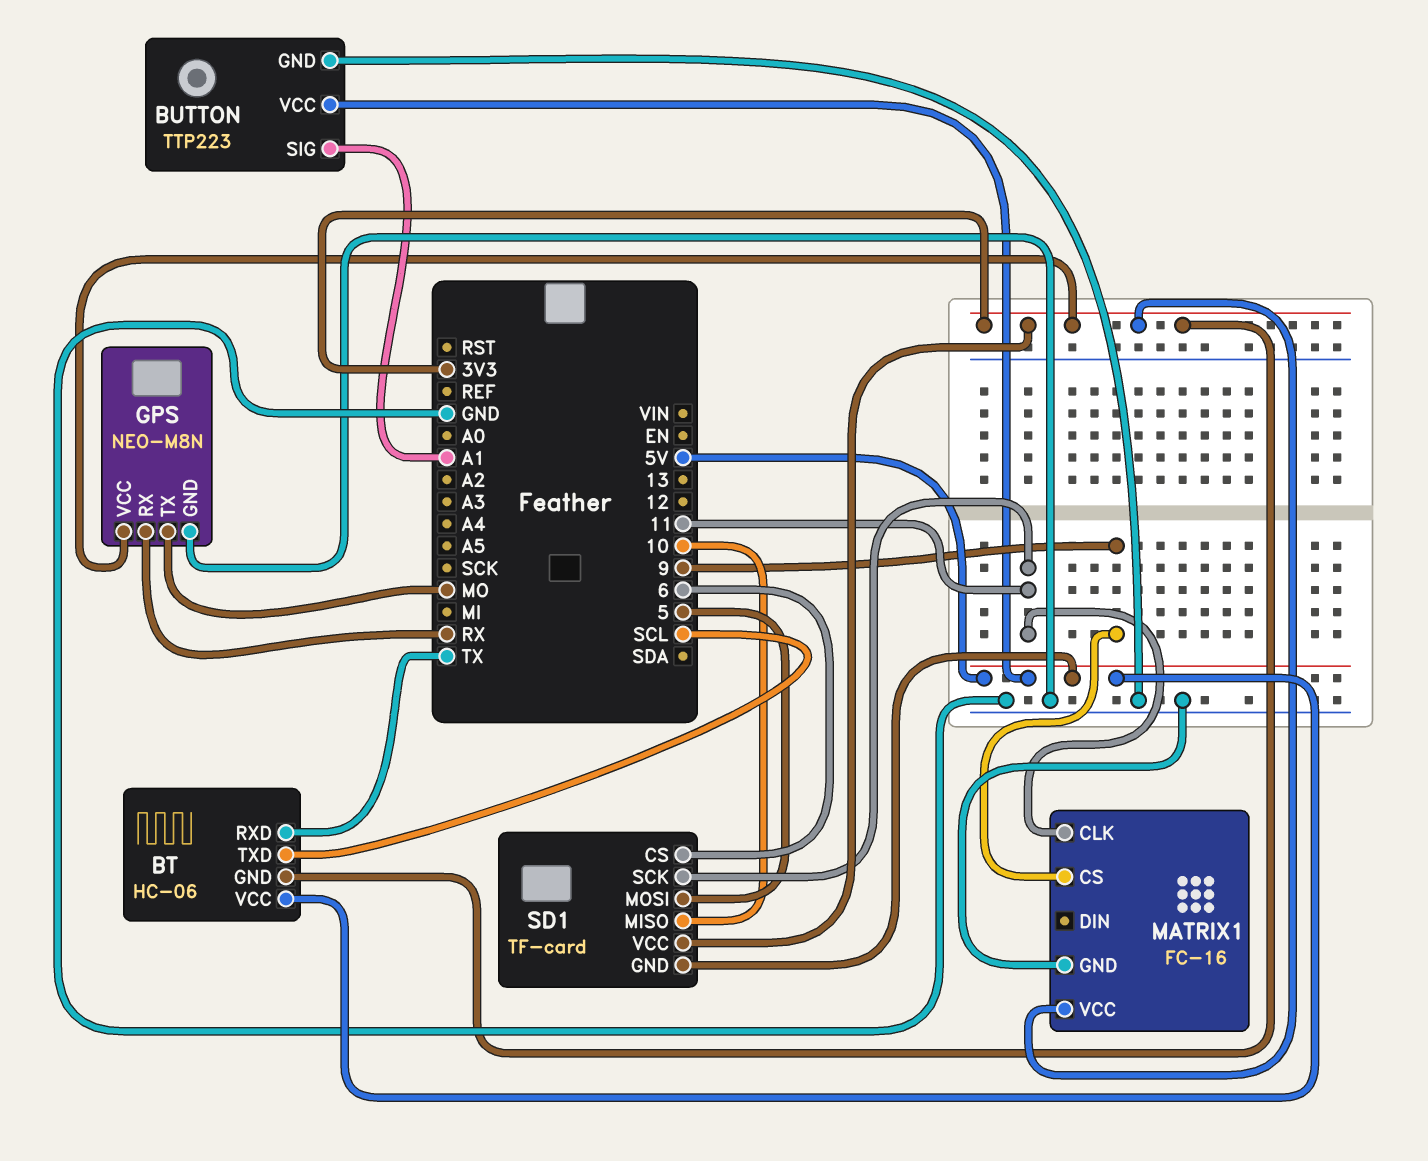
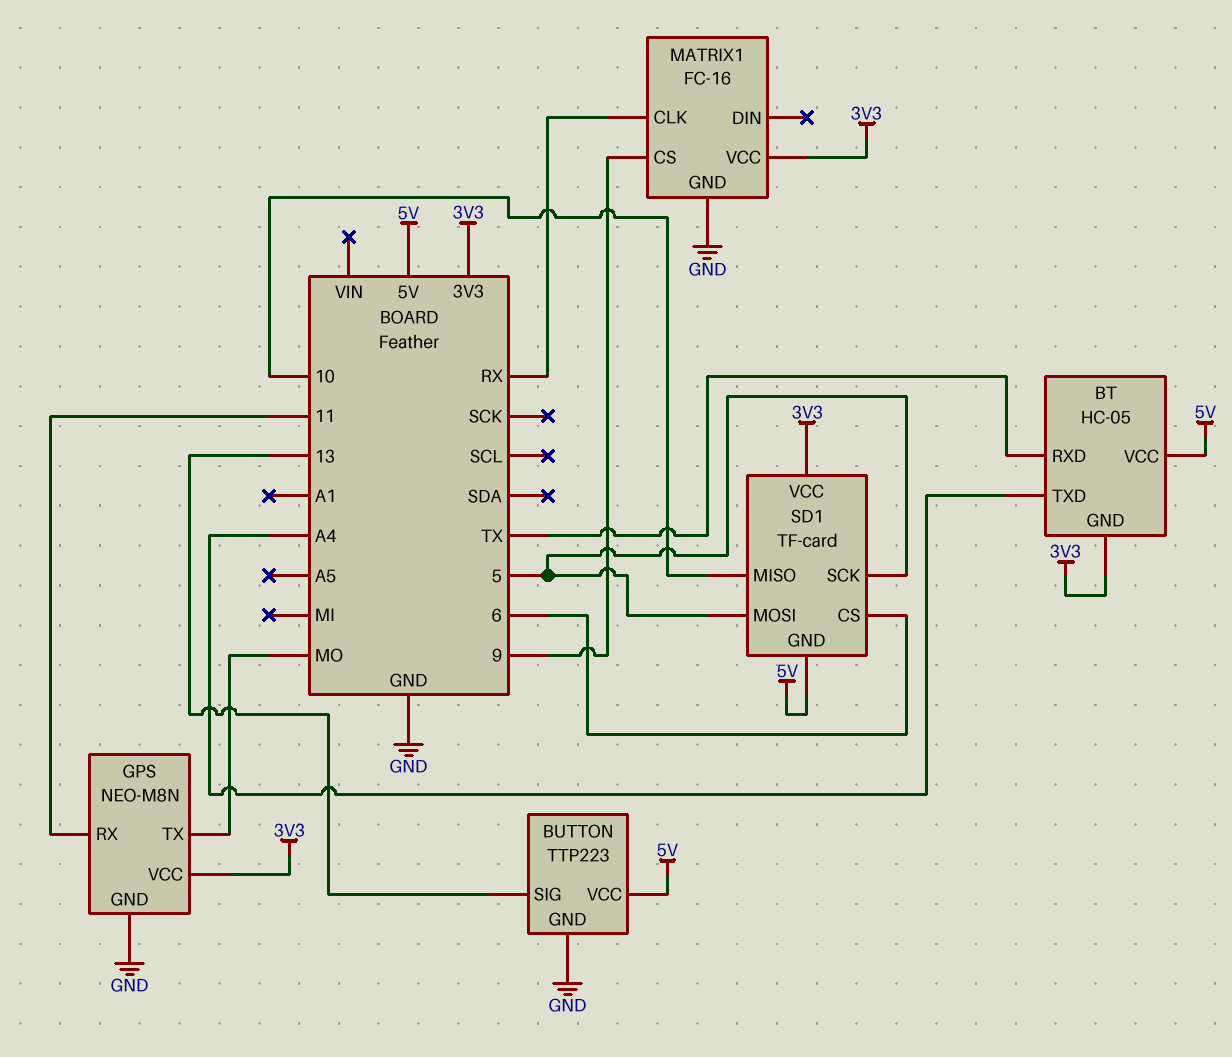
BT: HC-06 -> HC-05
BT pin TXD: SCL -> A4
BUTTON pin SIG: A1 -> 13
GPS pin RX: RX -> 11
MATRIX1 pin CLK: 11 -> RX
SD1 pin SCK: 11 -> 5

